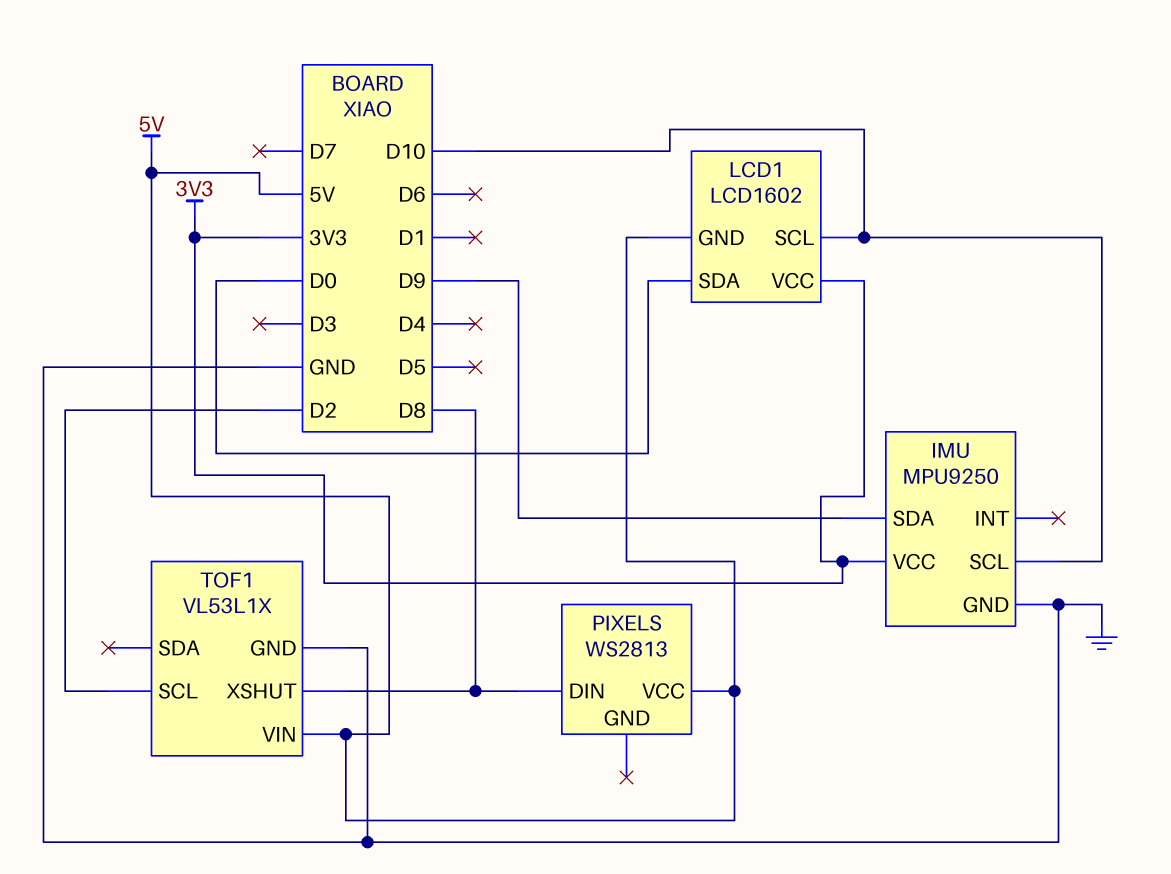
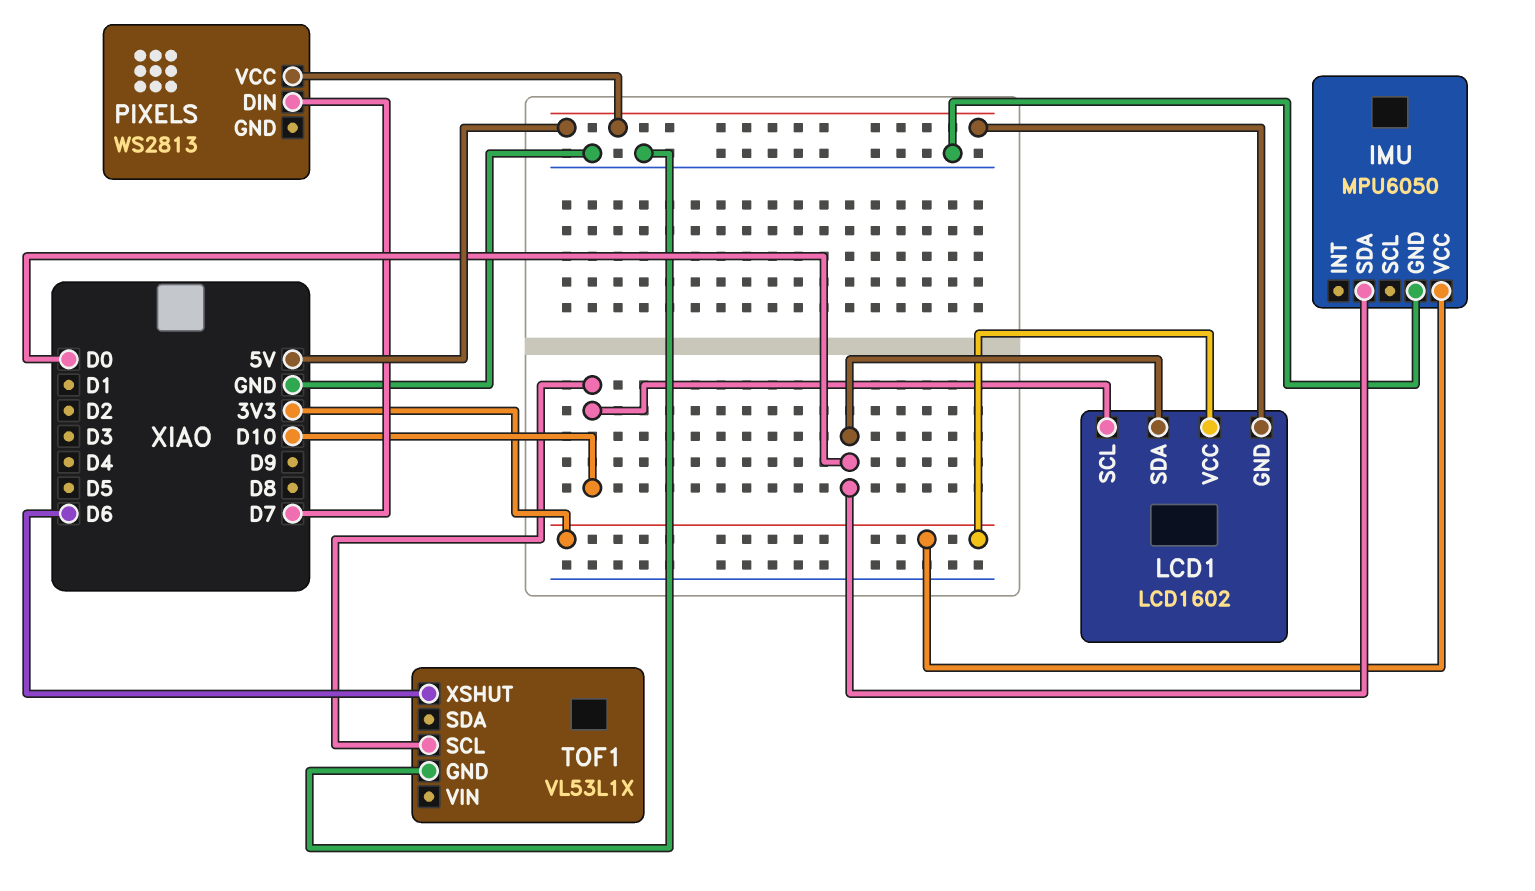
IMU: MPU9250 -> MPU6050
IMU pin SCL: D10 -> none
IMU pin SDA: D9 -> D0
PIXELS pin DIN: D8 -> D7
TOF1 pin SCL: D2 -> D10
TOF1 pin VIN: 5V -> none
TOF1 pin XSHUT: D8 -> D6

